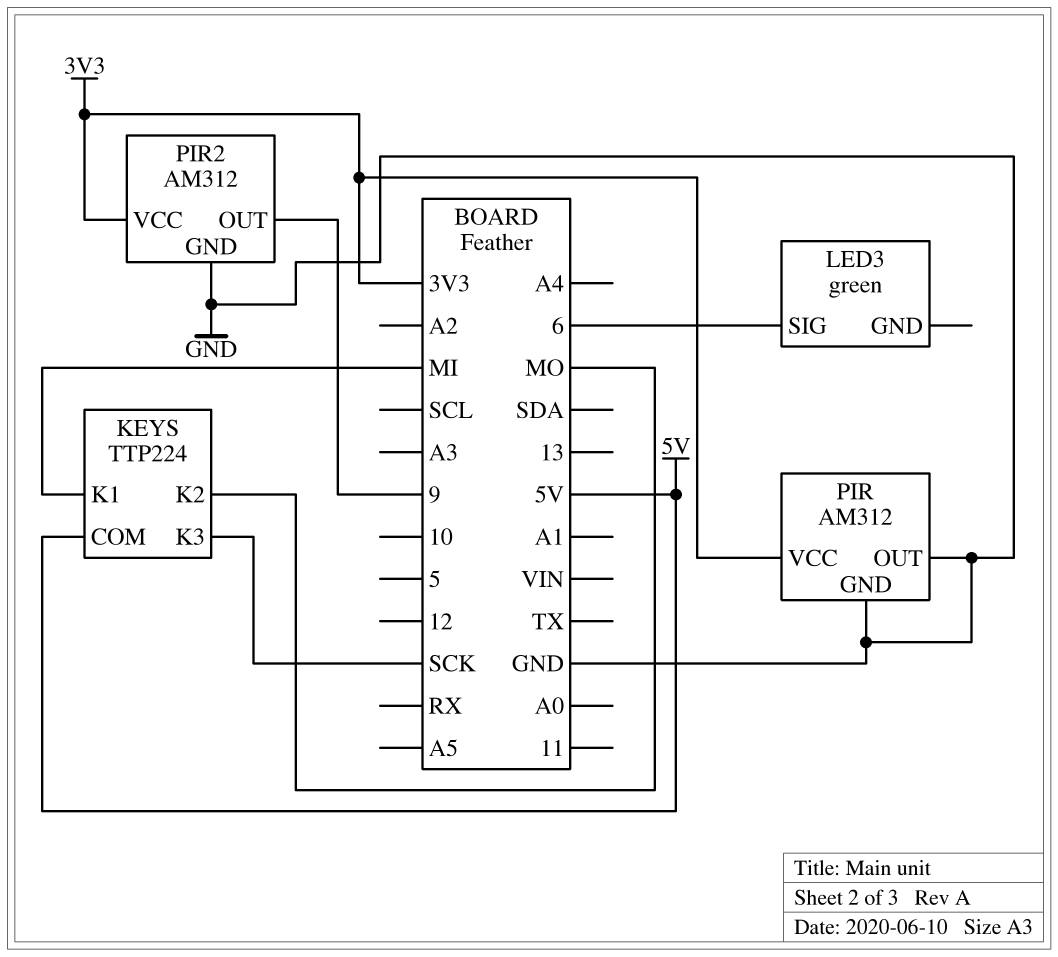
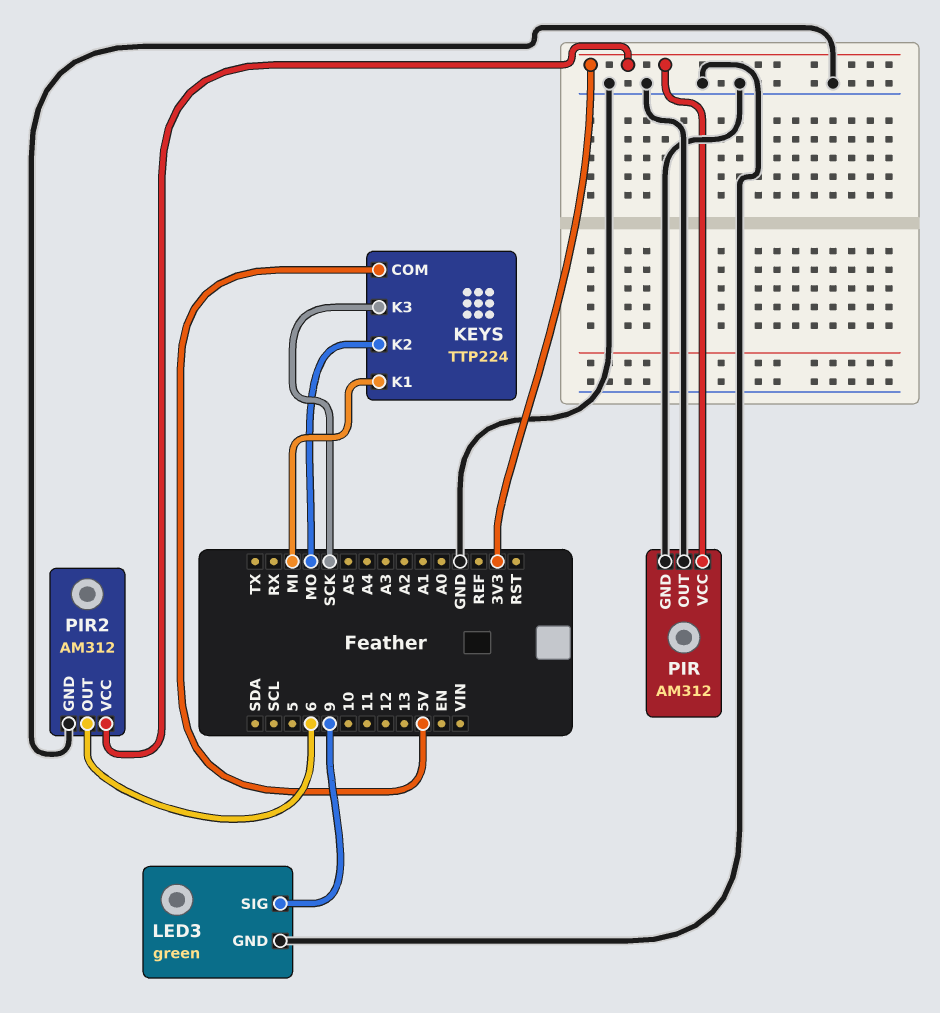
LED3 pin GND: none -> GND
LED3 pin SIG: 6 -> 9
PIR2 pin OUT: 9 -> 6

